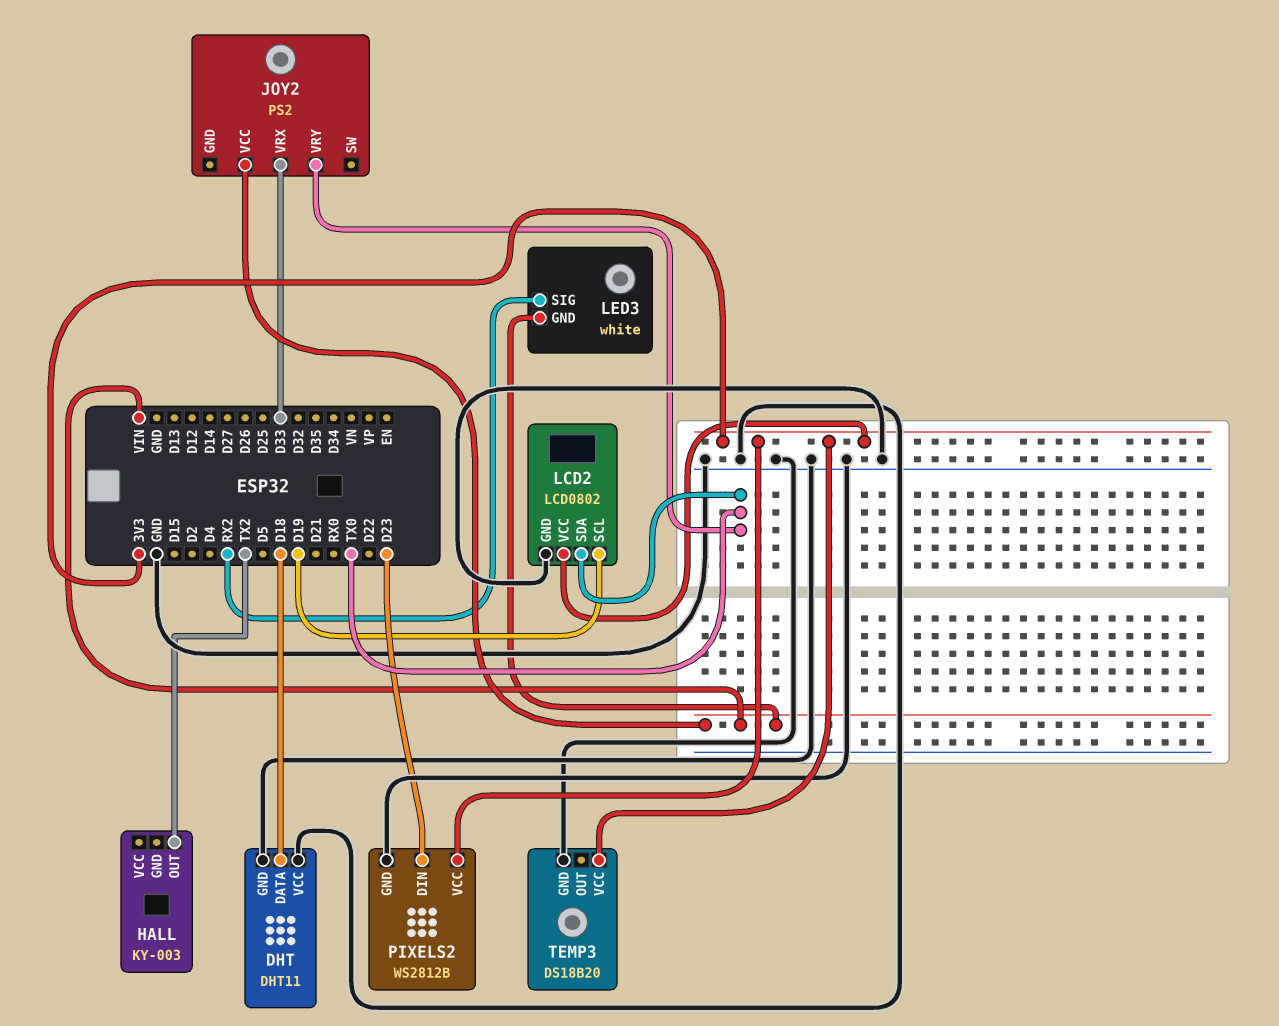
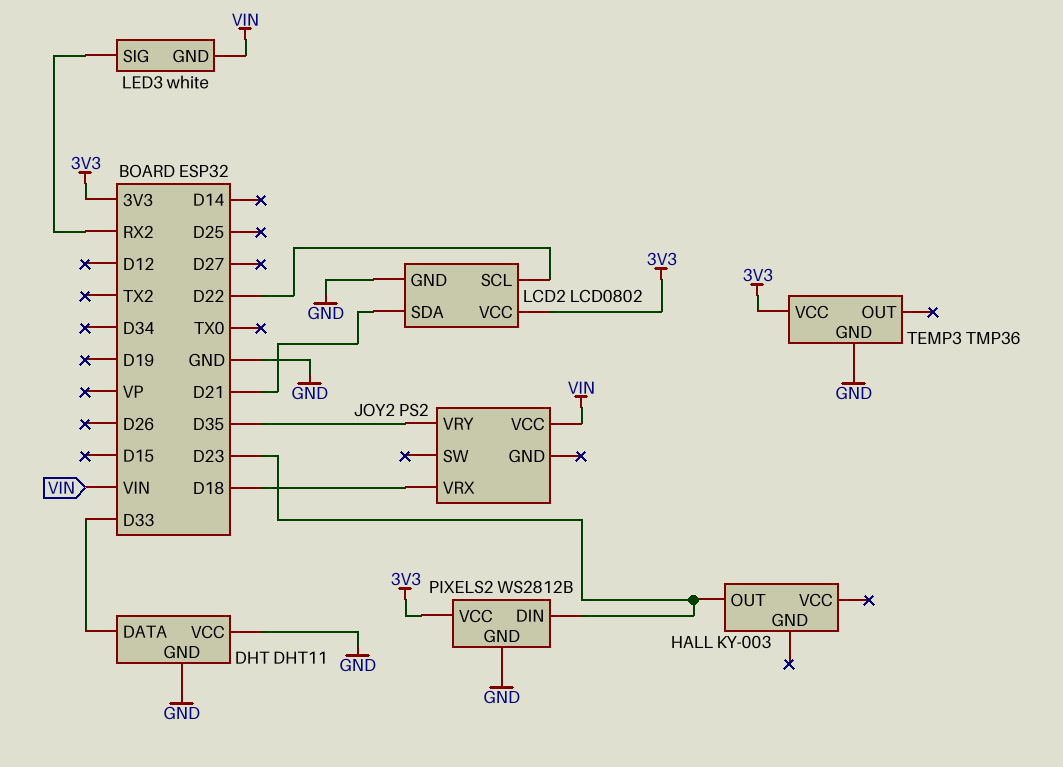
DHT pin DATA: D18 -> D33
HALL pin OUT: TX2 -> D23
JOY2 pin VRX: D33 -> D18
JOY2 pin VRY: TX0 -> D35
LCD2 pin SCL: D19 -> D22
LCD2 pin SDA: TX0 -> D21
TEMP3: DS18B20 -> TMP36

